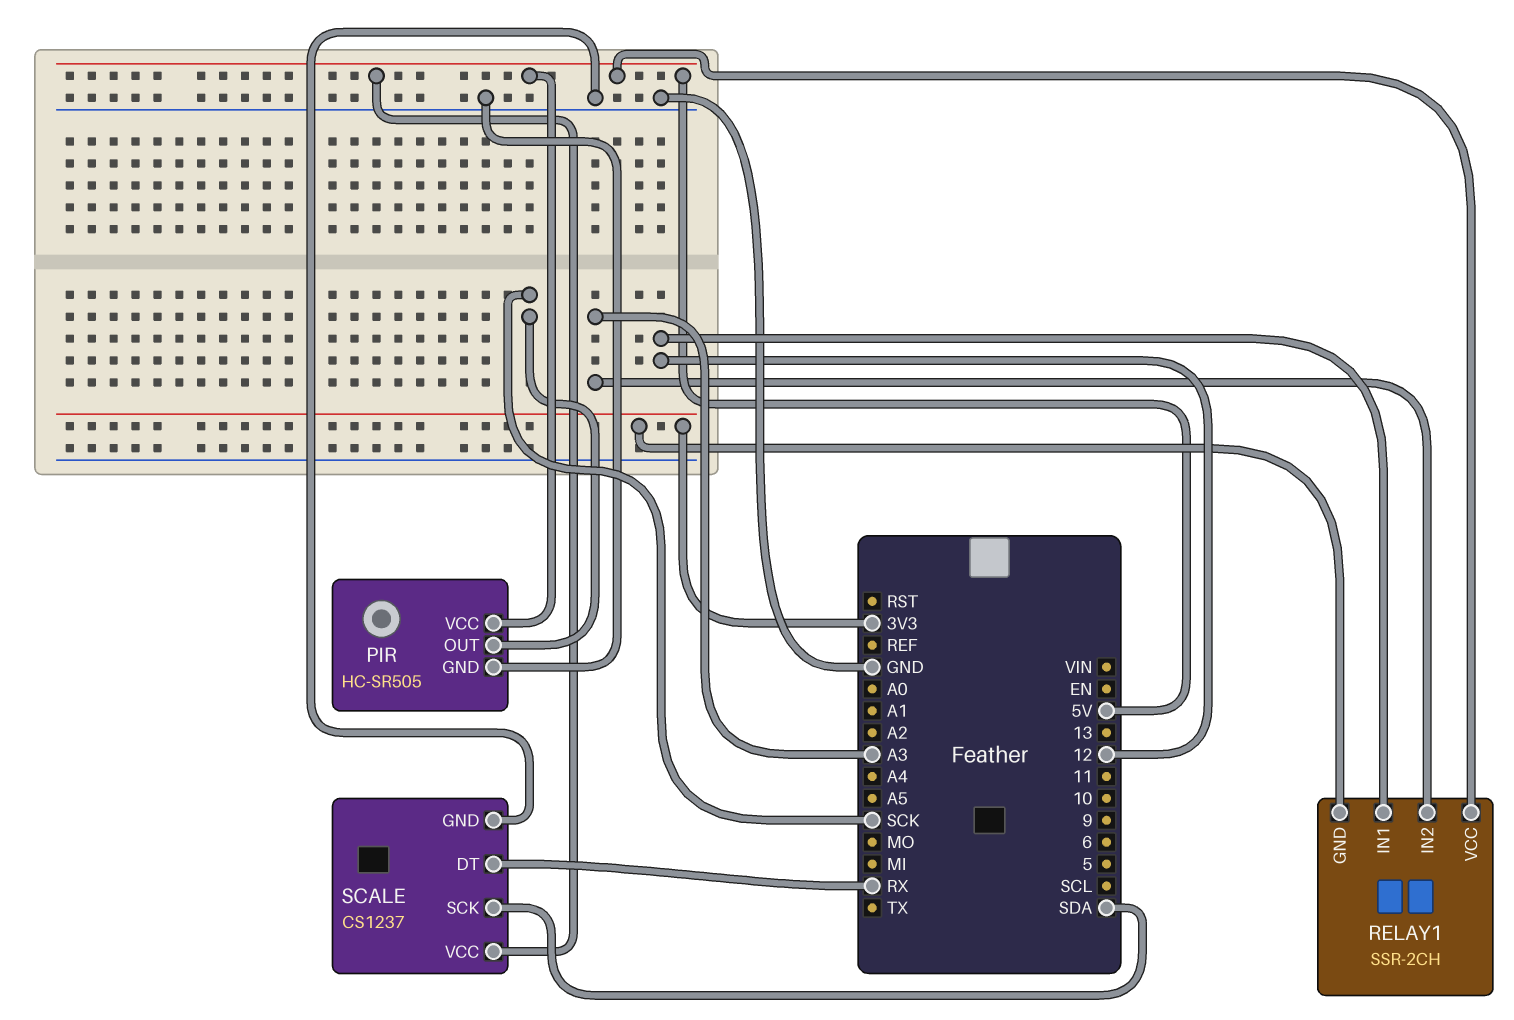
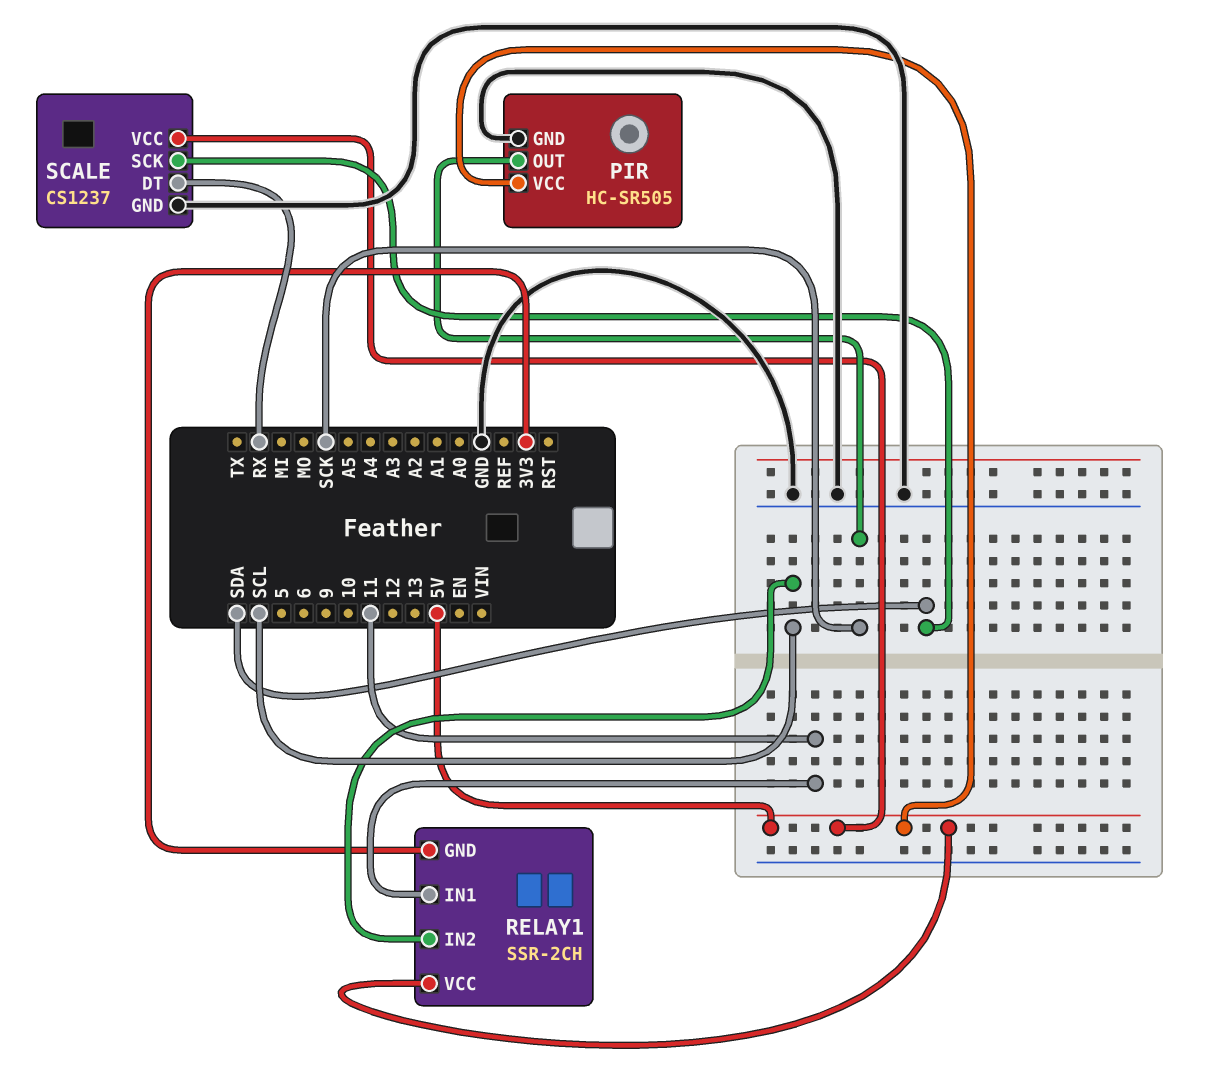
RELAY1 pin IN1: 12 -> 11
RELAY1 pin IN2: A3 -> SCL

